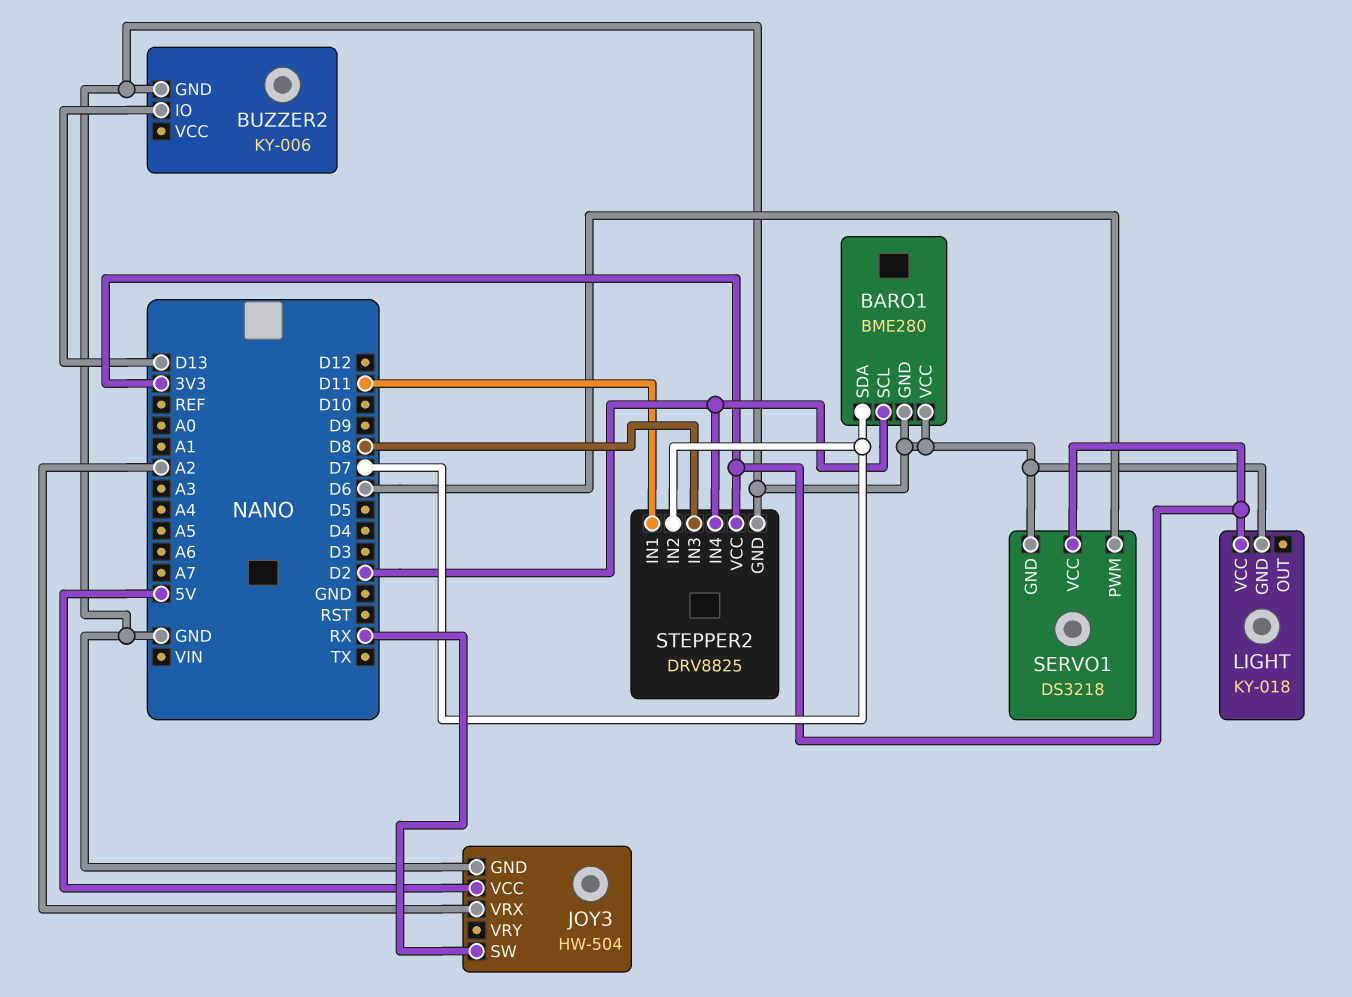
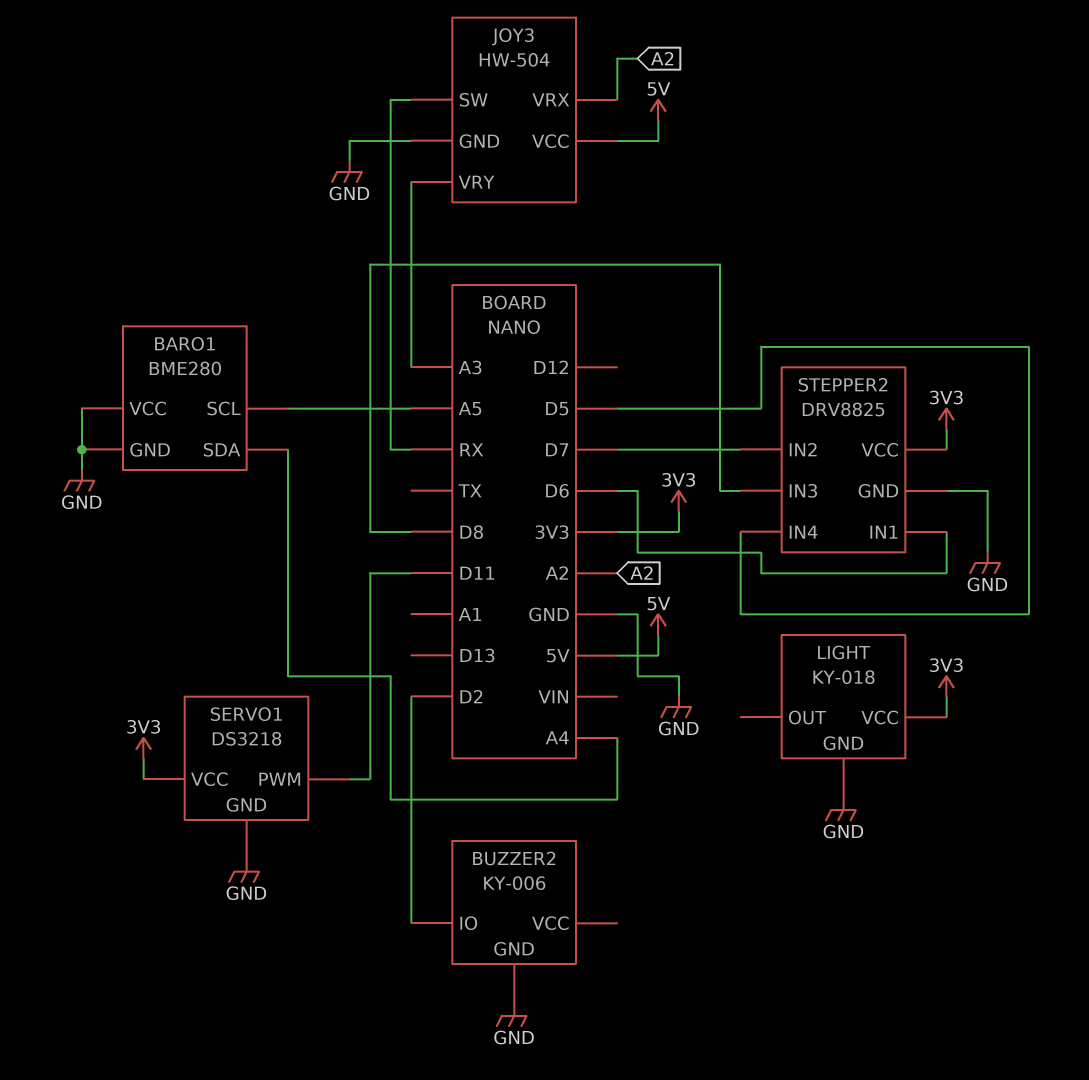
BARO1 pin SCL: D2 -> A5
BARO1 pin SDA: D7 -> A4
BUZZER2 pin IO: D13 -> D2
JOY3 pin VRY: none -> A3
SERVO1 pin PWM: D6 -> D11
STEPPER2 pin IN1: D11 -> D6
STEPPER2 pin IN4: D2 -> D5

